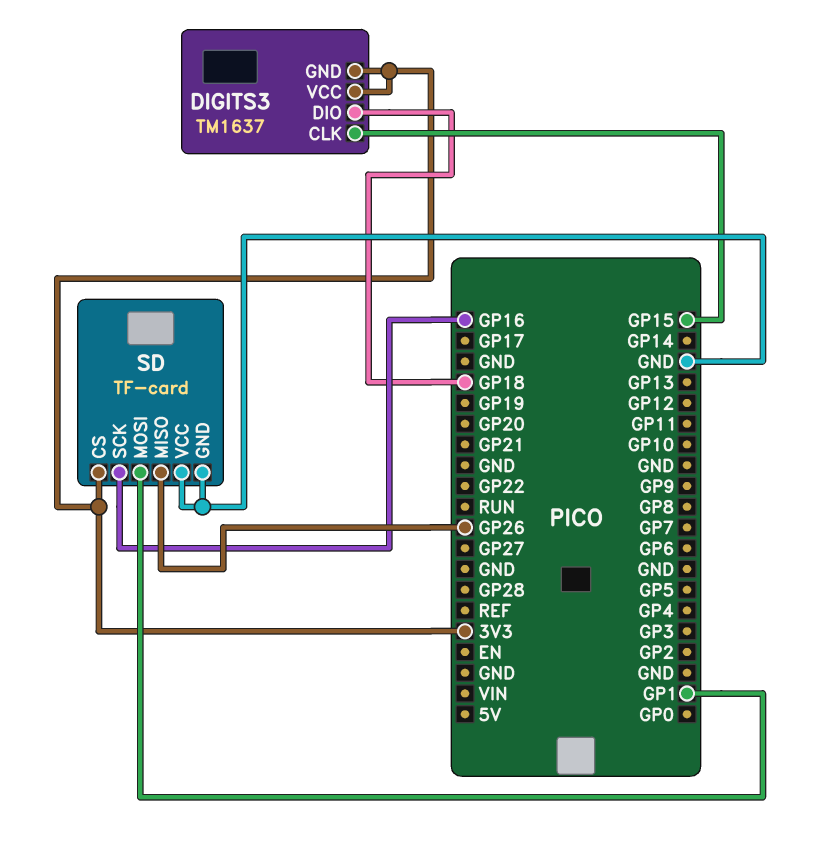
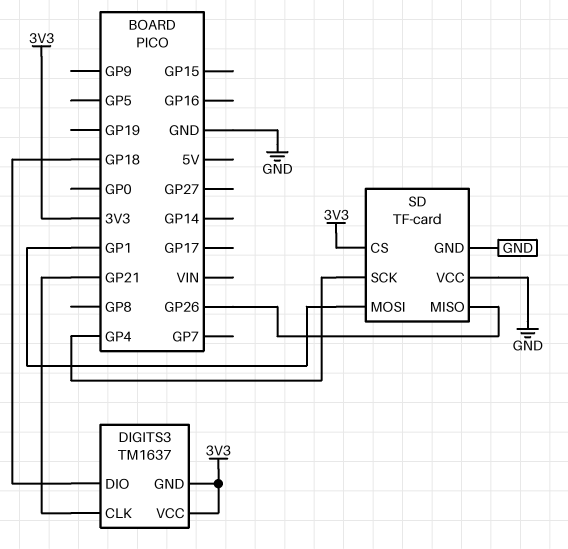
DIGITS3 pin CLK: GP15 -> GP21
SD pin SCK: GP16 -> GP4

